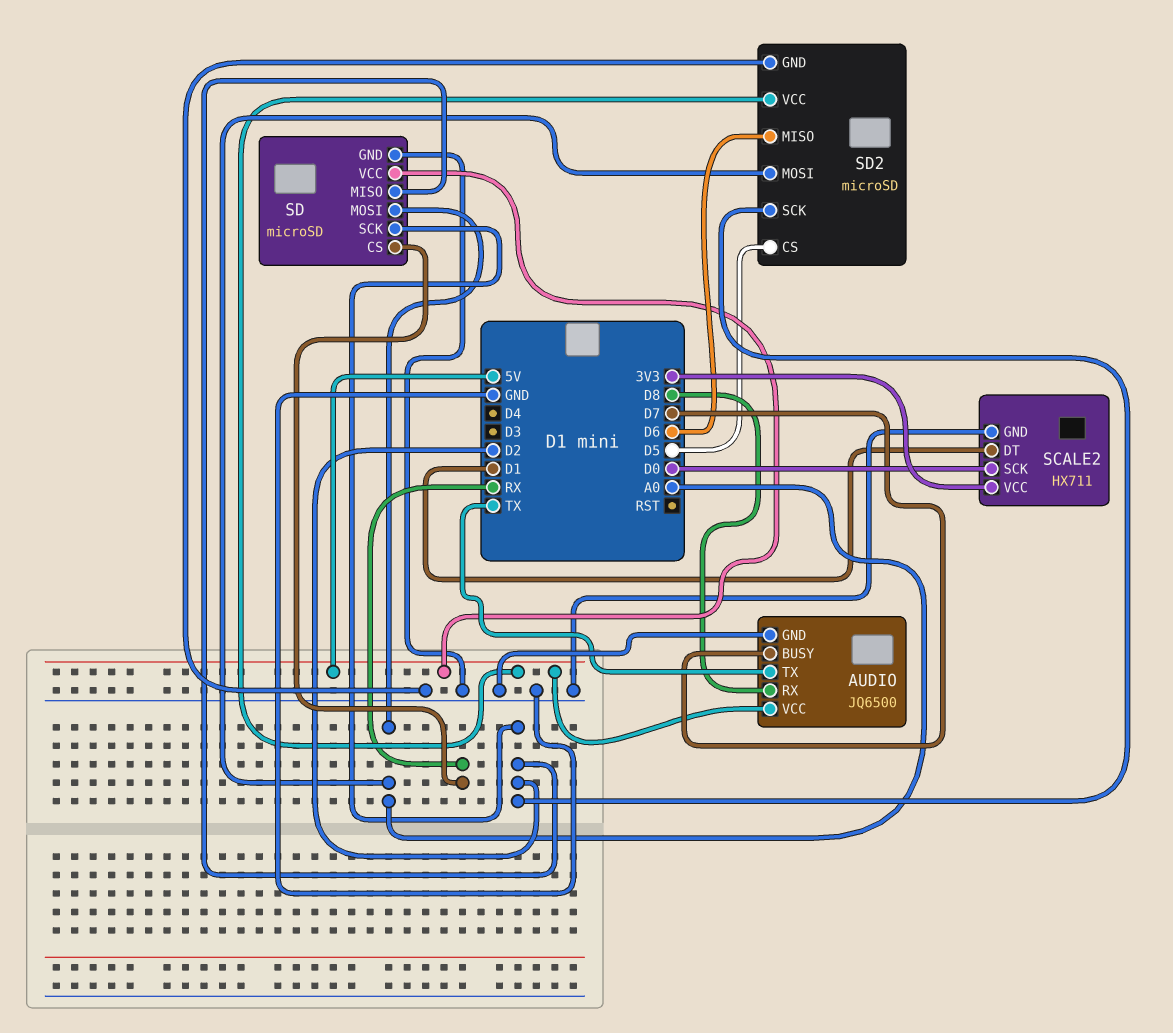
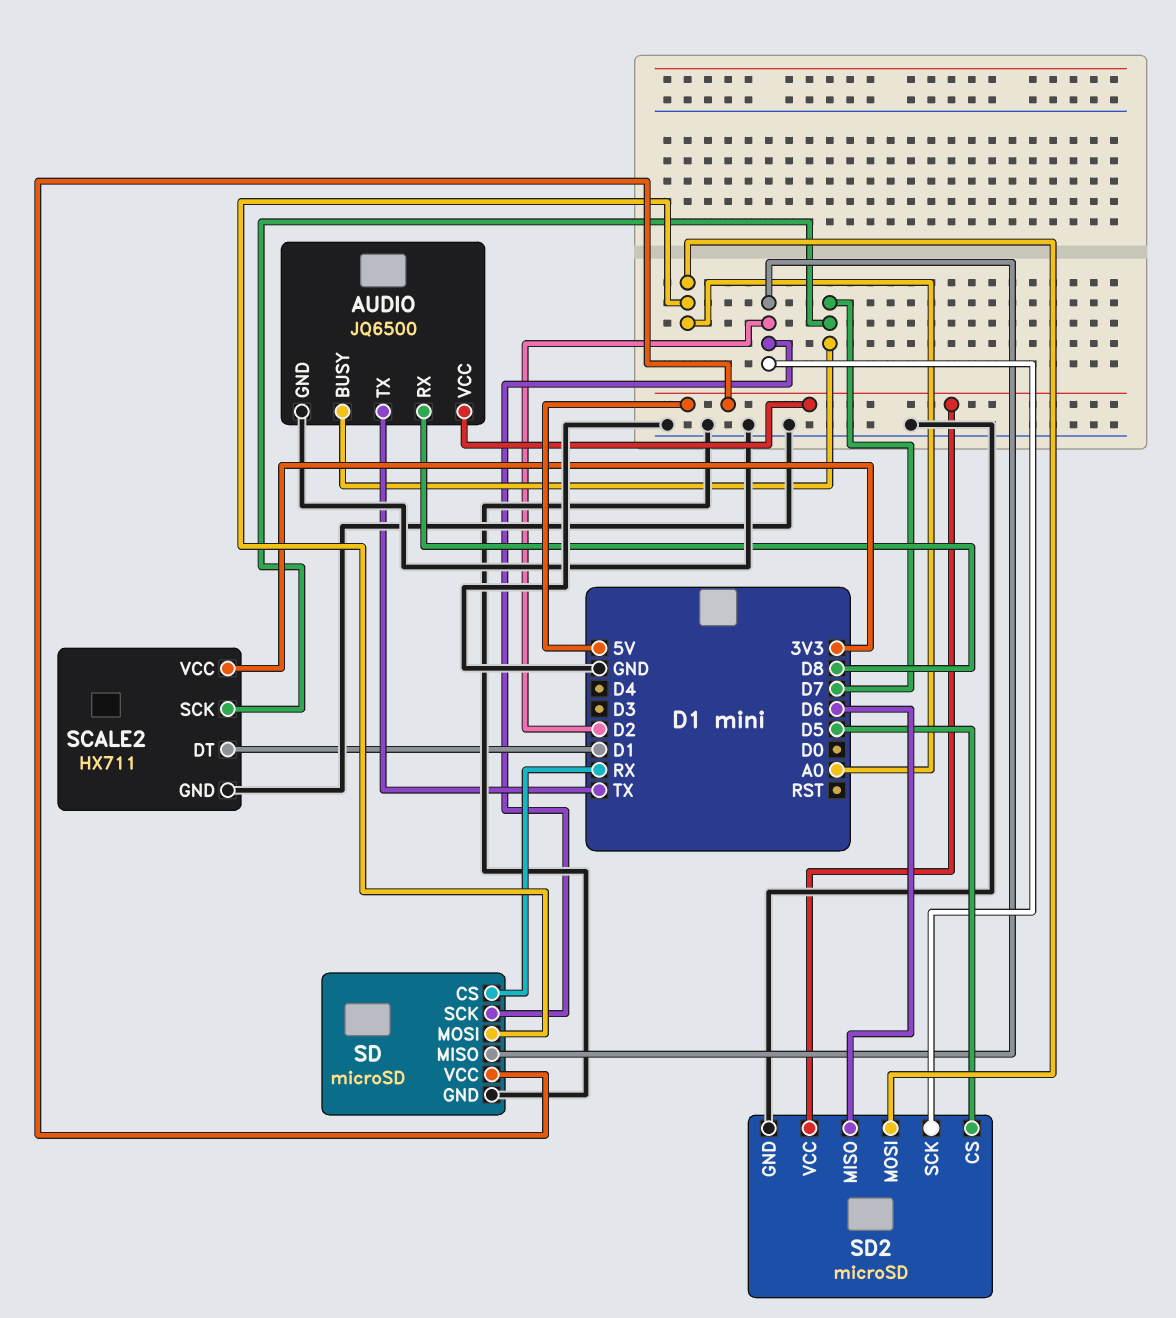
SCALE2 pin SCK: D0 -> D7

